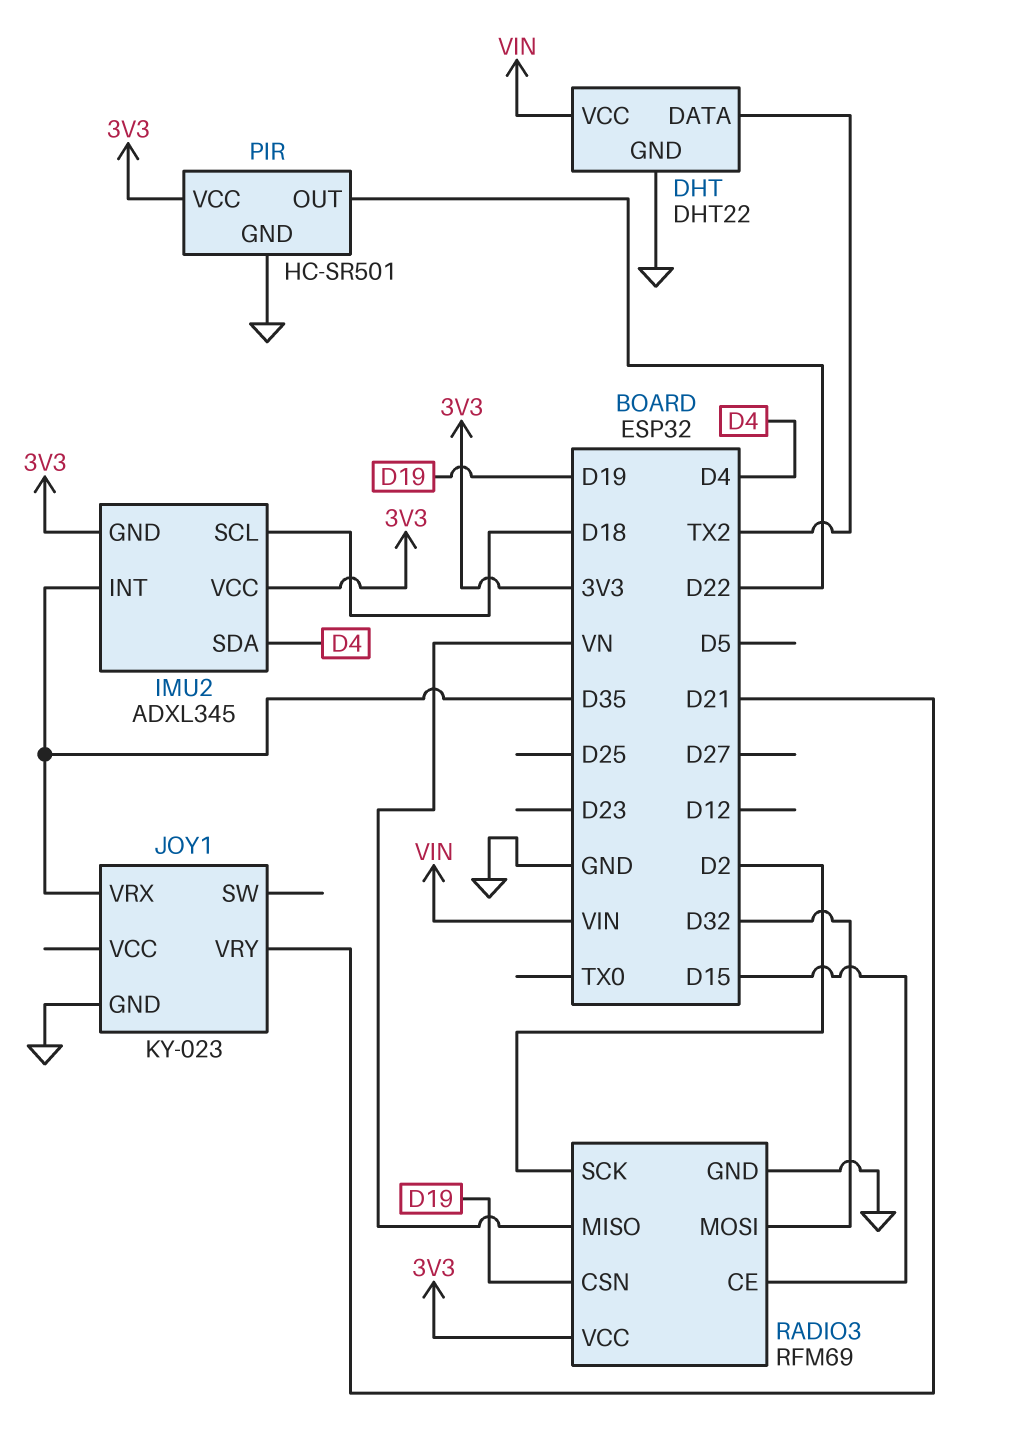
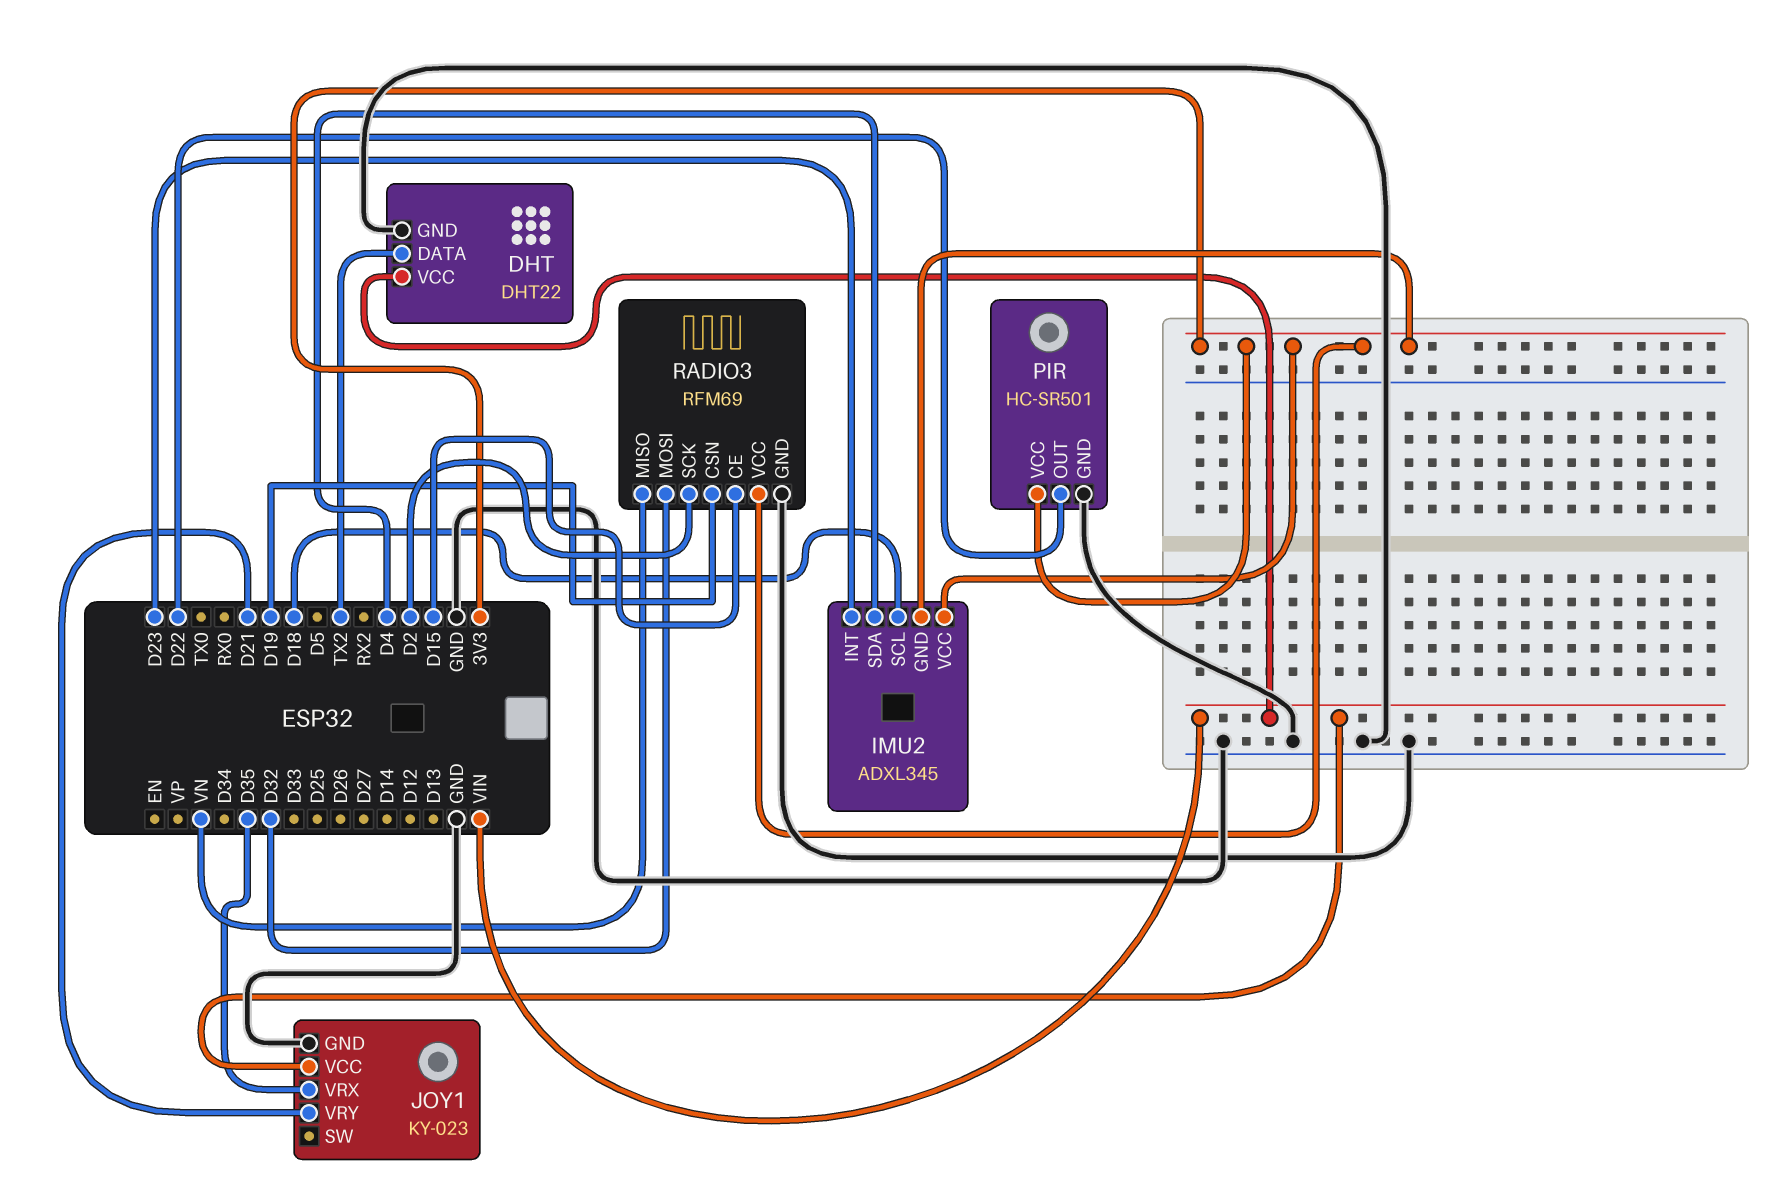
IMU2 pin INT: D35 -> D23
JOY1 pin VCC: none -> VIN

